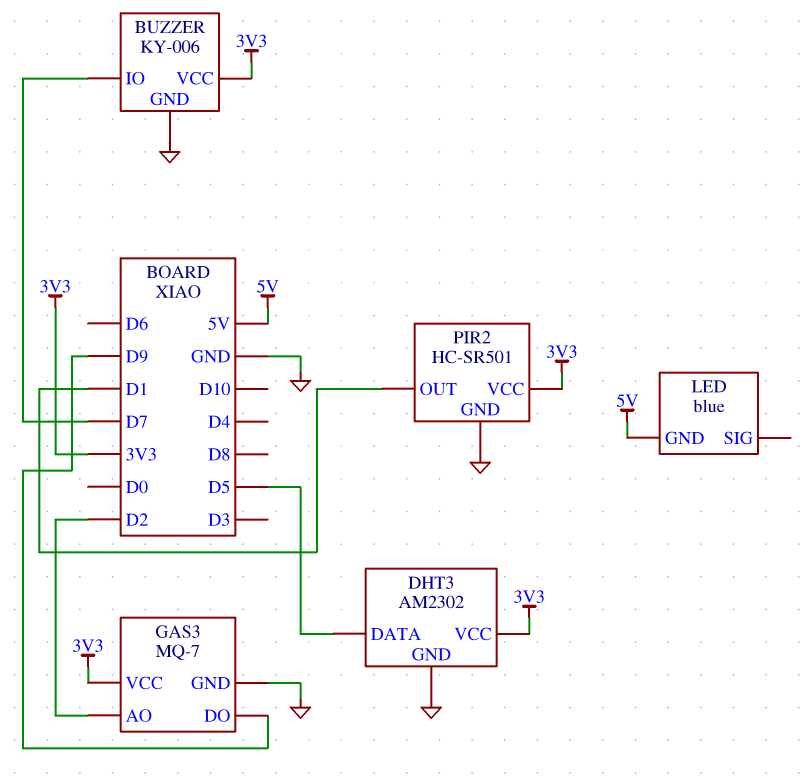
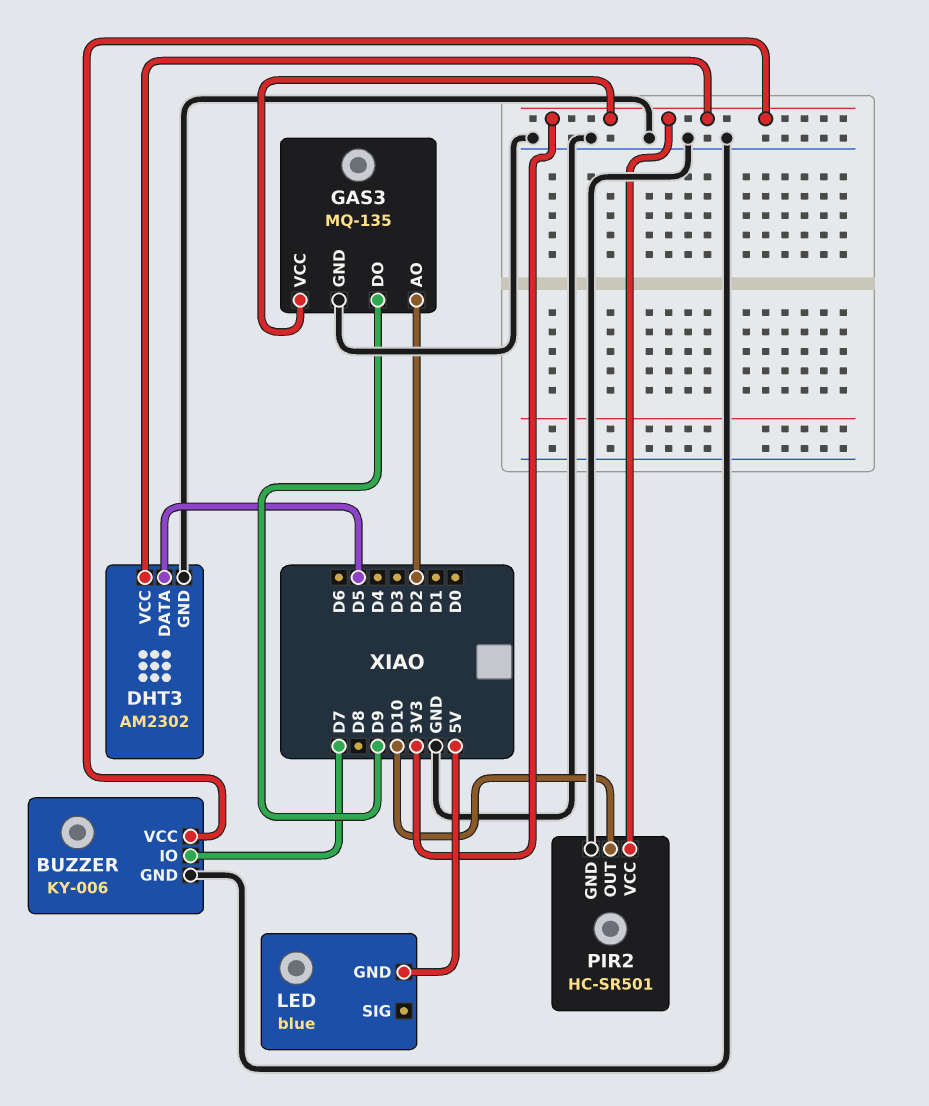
GAS3: MQ-7 -> MQ-135
PIR2 pin OUT: D1 -> D10

